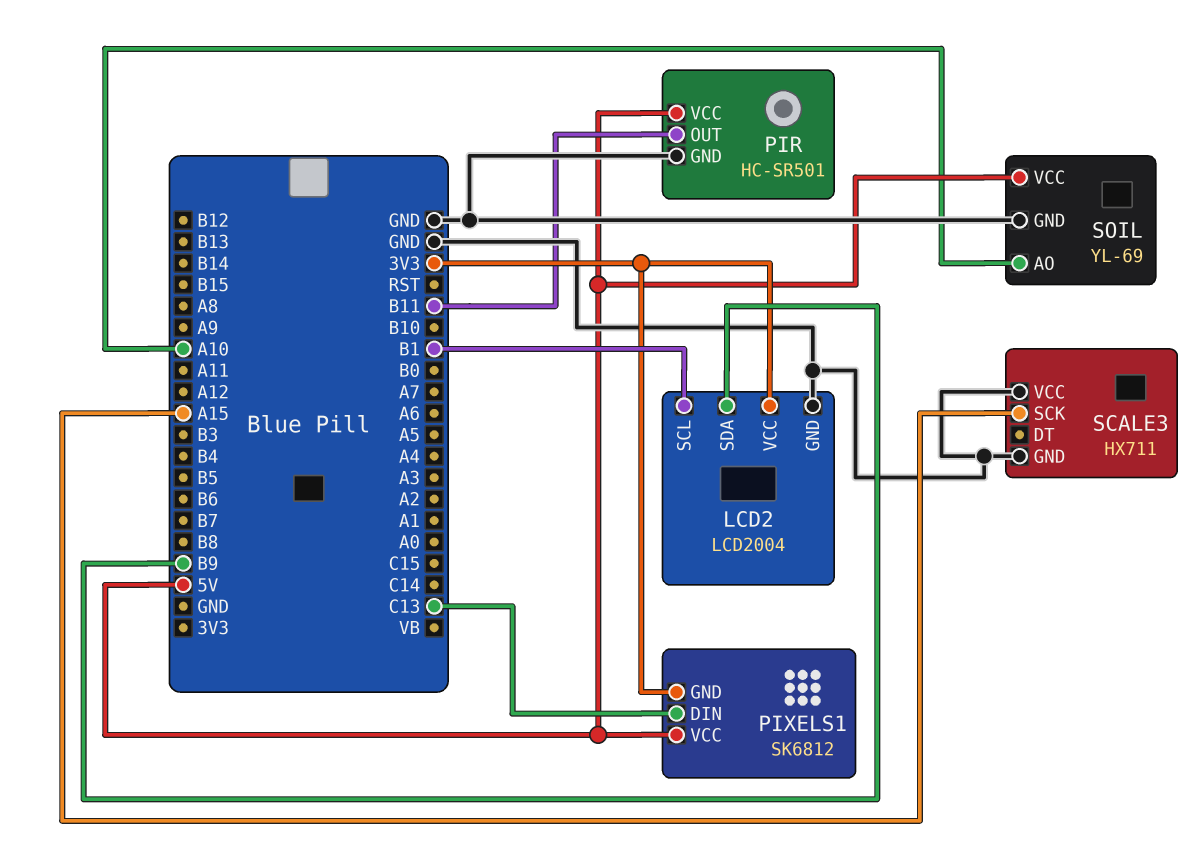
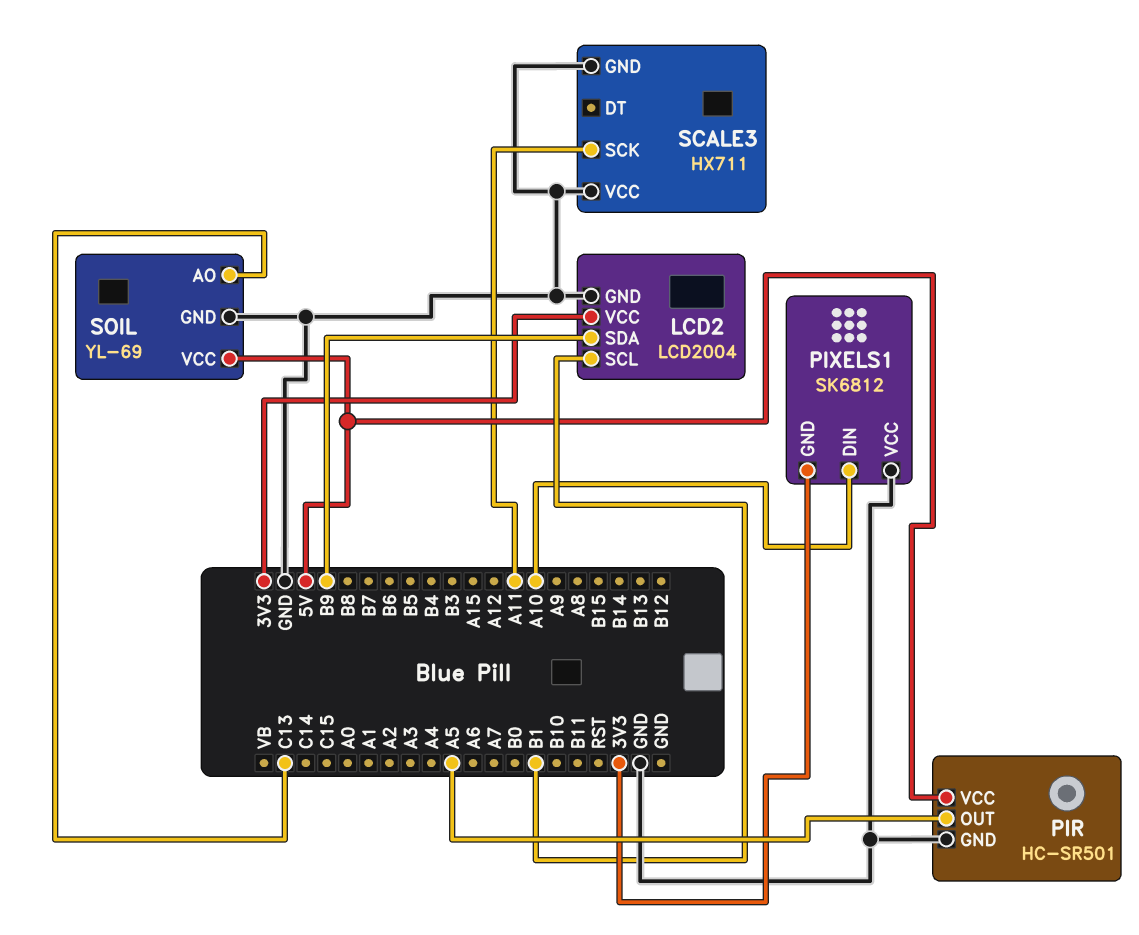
PIR pin OUT: B11 -> A5
PIXELS1 pin DIN: C13 -> A10
PIXELS1 pin VCC: 5V -> GND
SCALE3 pin SCK: A15 -> A11
SOIL pin AO: A10 -> C13

